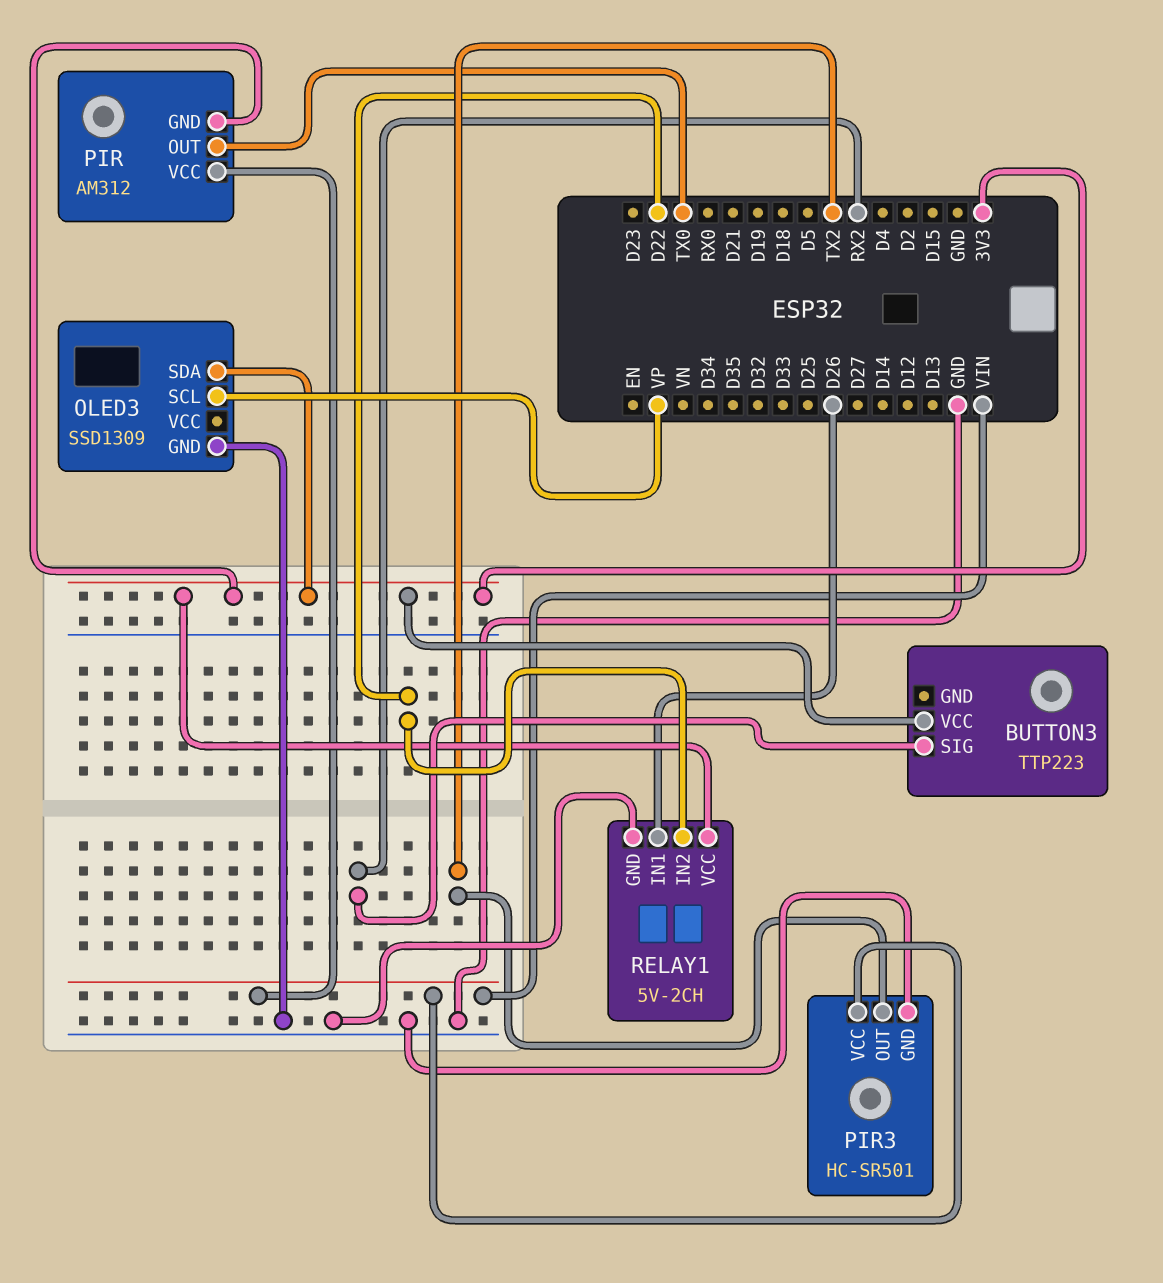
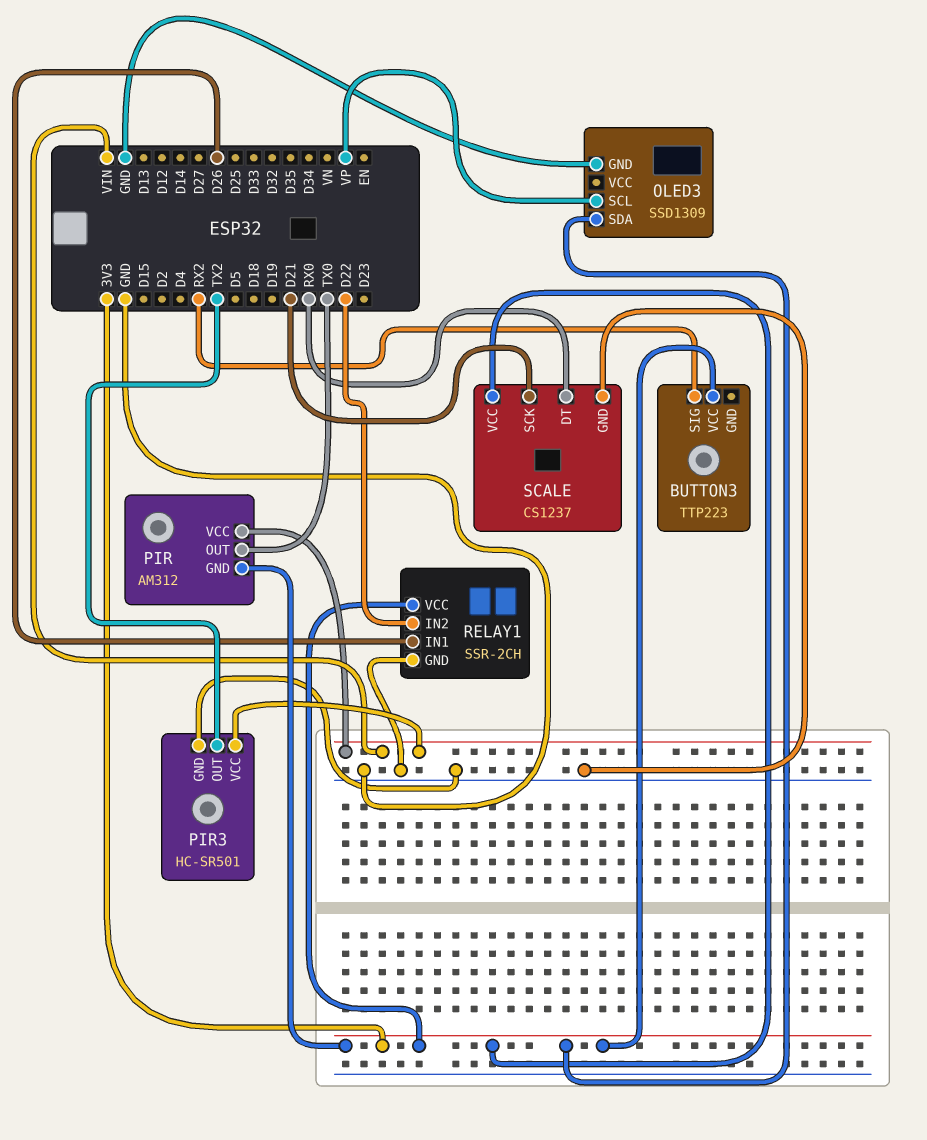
RELAY1: 5V-2CH -> SSR-2CH
SCALE: none -> CS1237
SCALE pin DT: none -> RX0
SCALE pin GND: none -> GND
SCALE pin SCK: none -> D21
SCALE pin VCC: none -> 3V3

